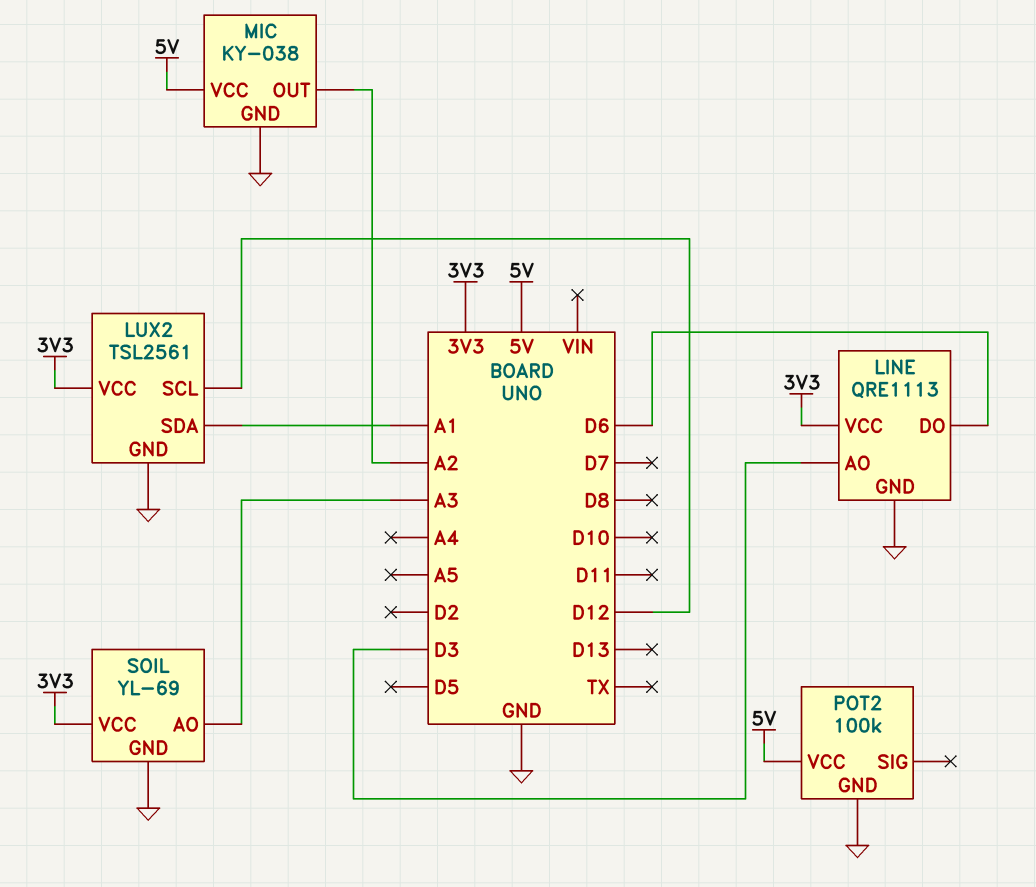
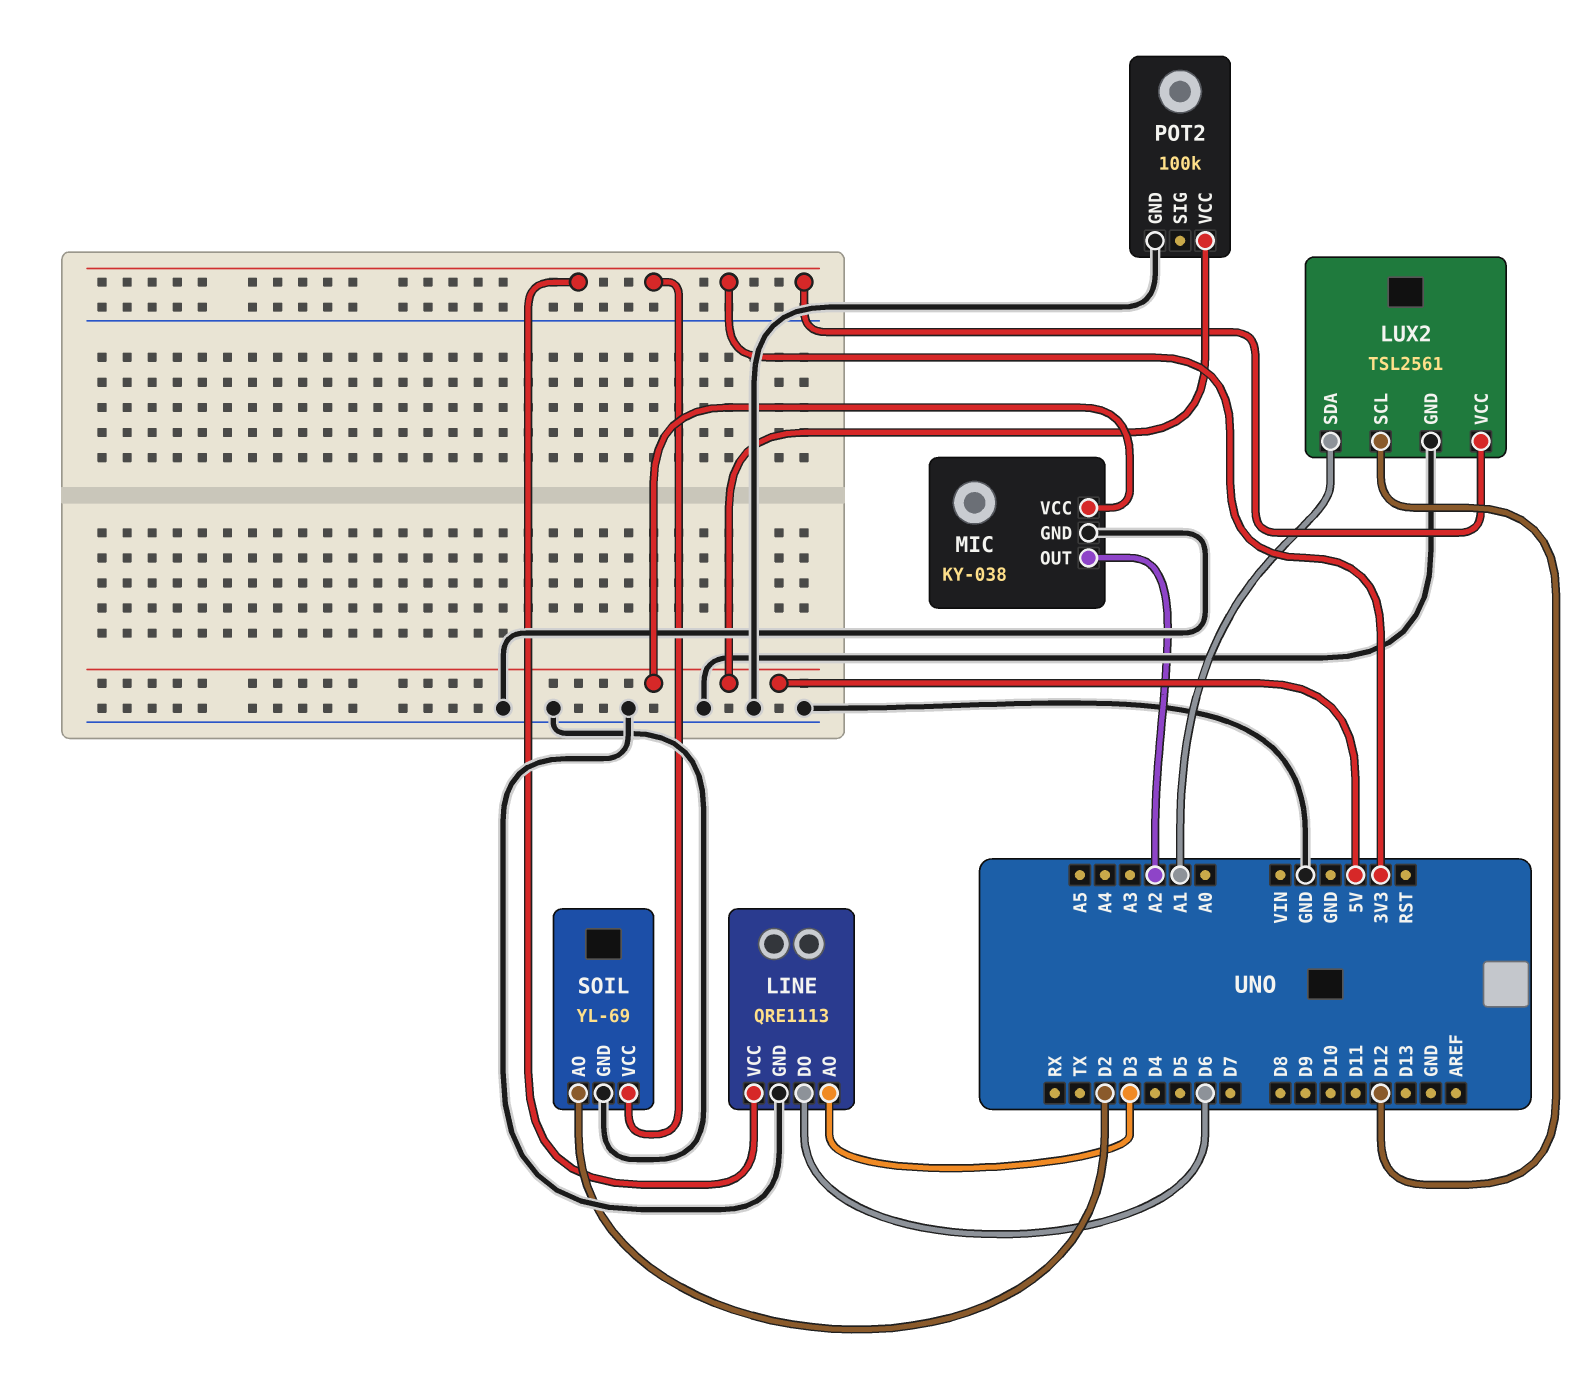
SOIL pin AO: A3 -> D2

